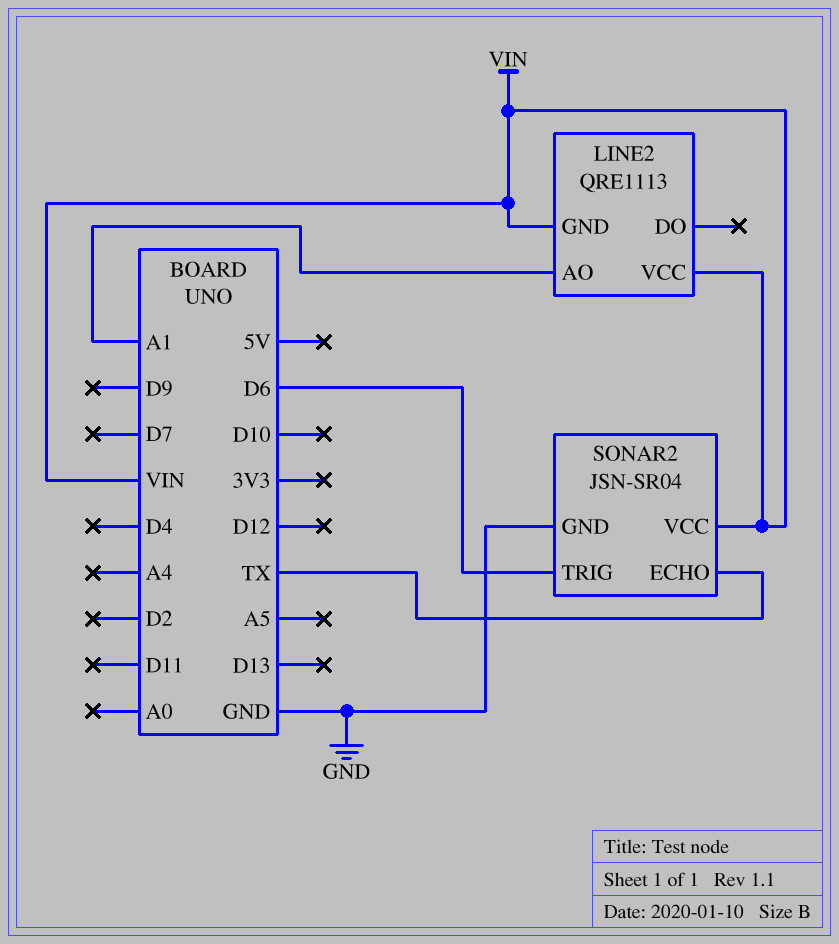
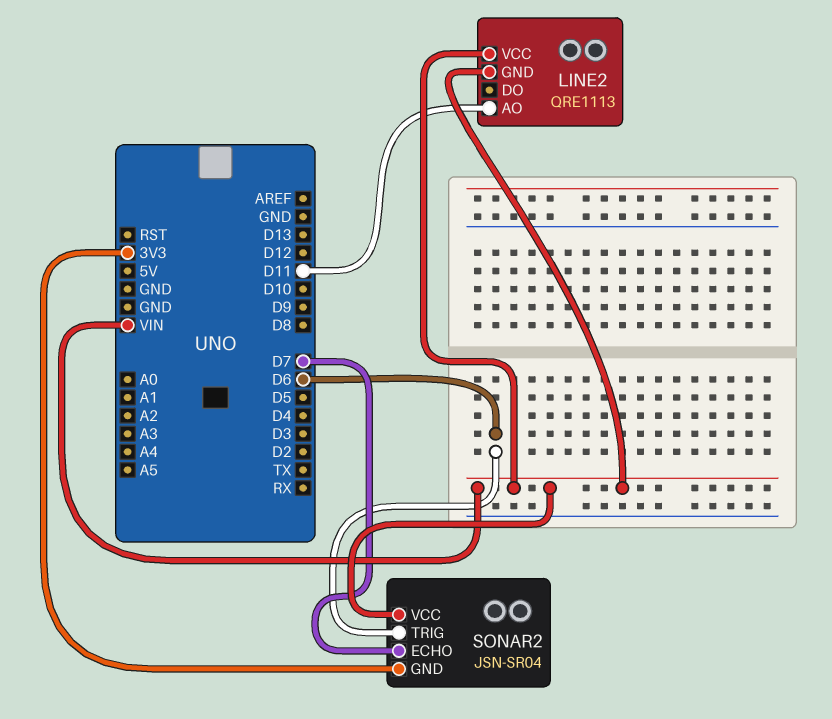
LINE2 pin AO: A1 -> D11
SONAR2 pin ECHO: TX -> D7
SONAR2 pin GND: GND -> 3V3

